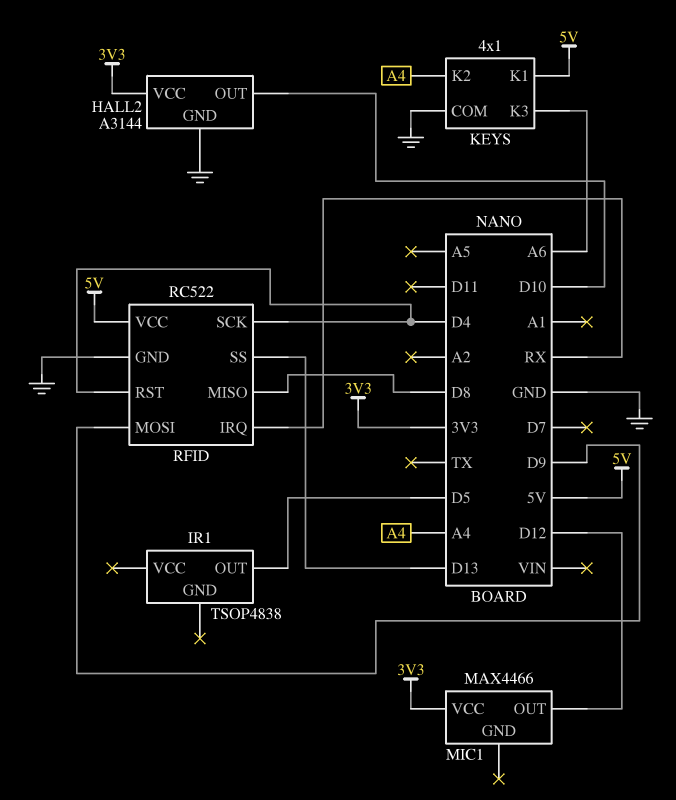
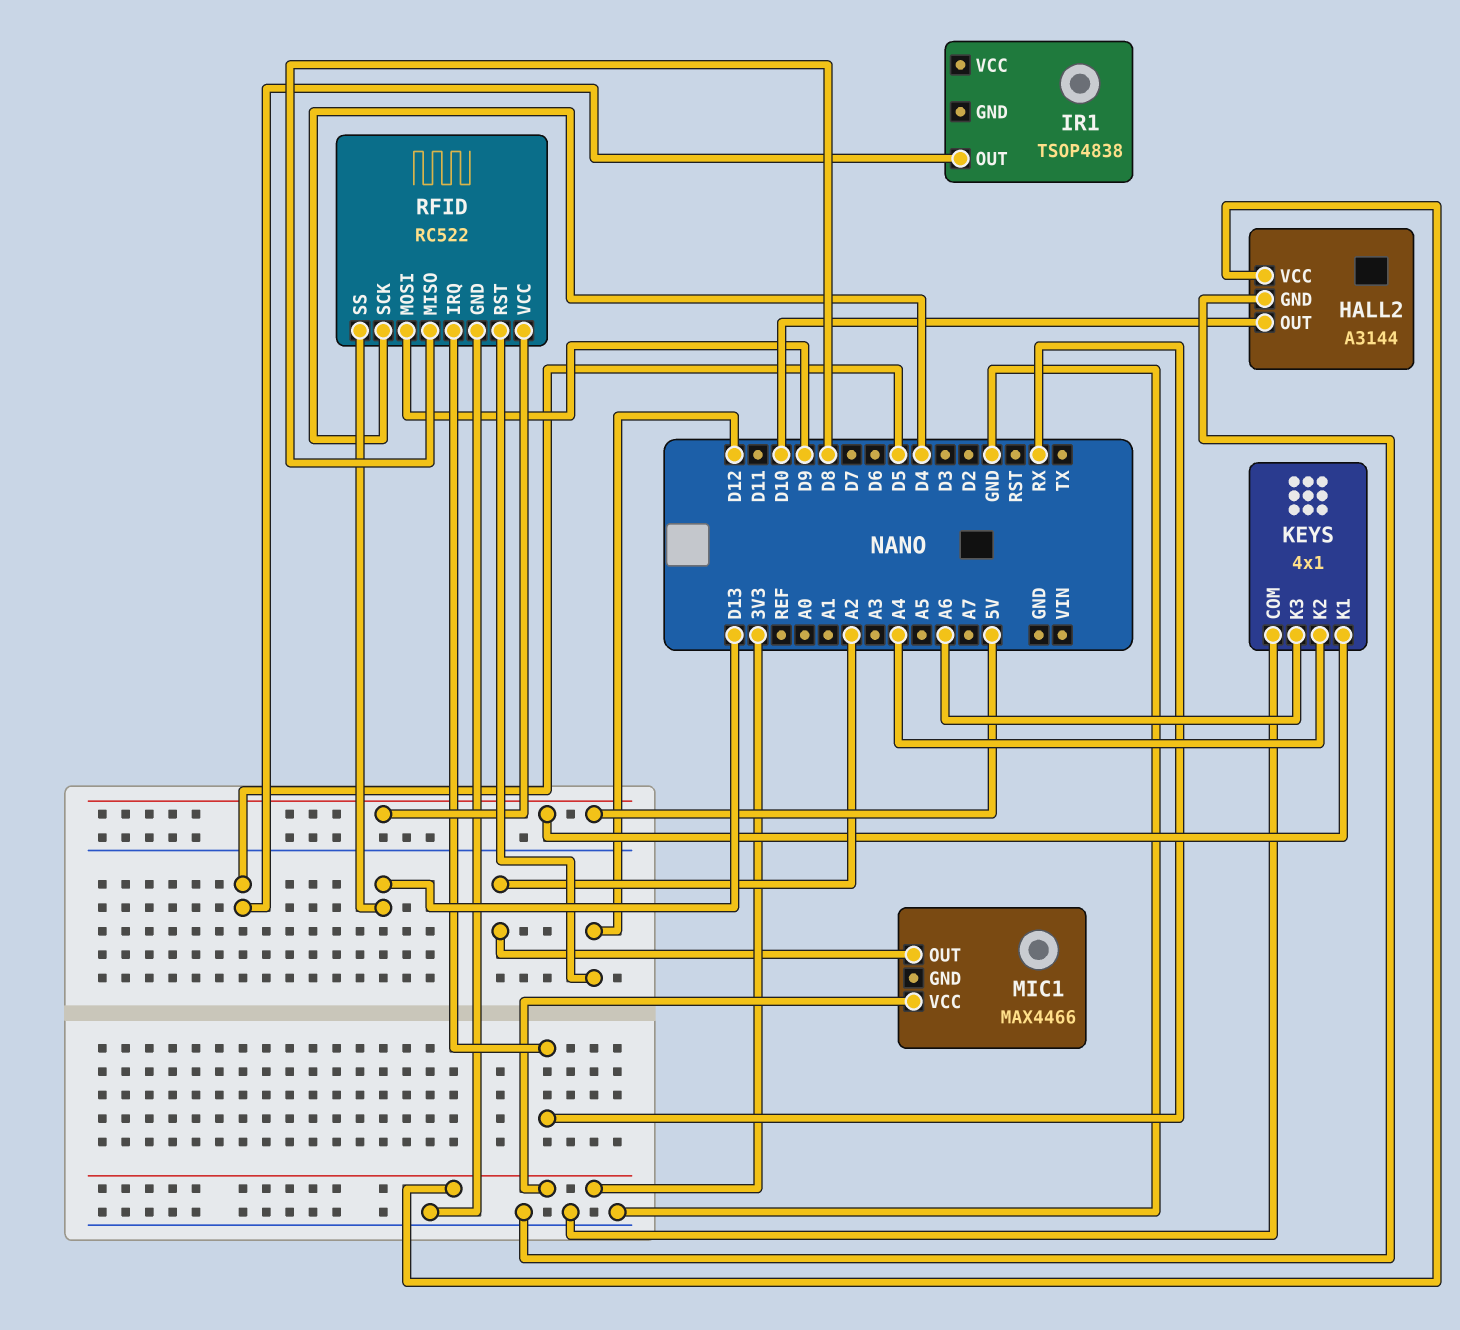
MIC1 pin OUT: D12 -> A2
RFID pin RST: D4 -> D12

